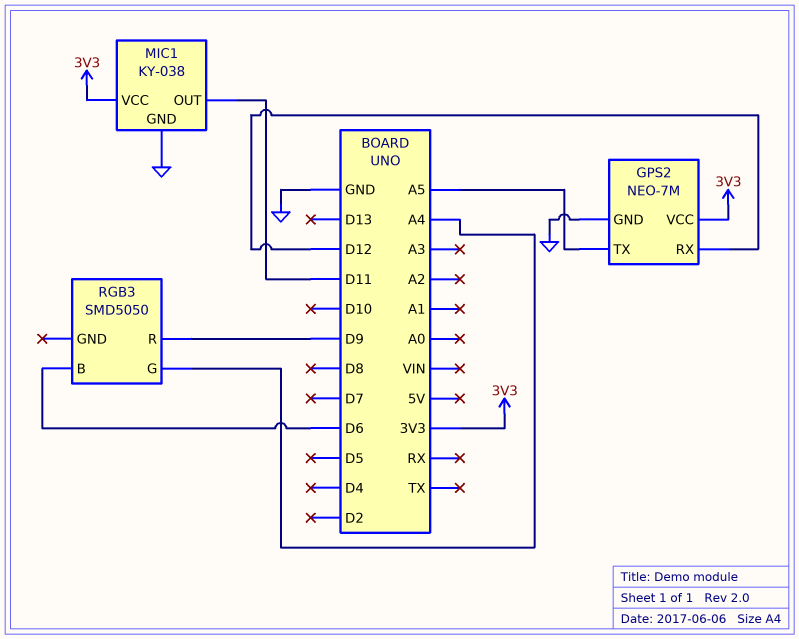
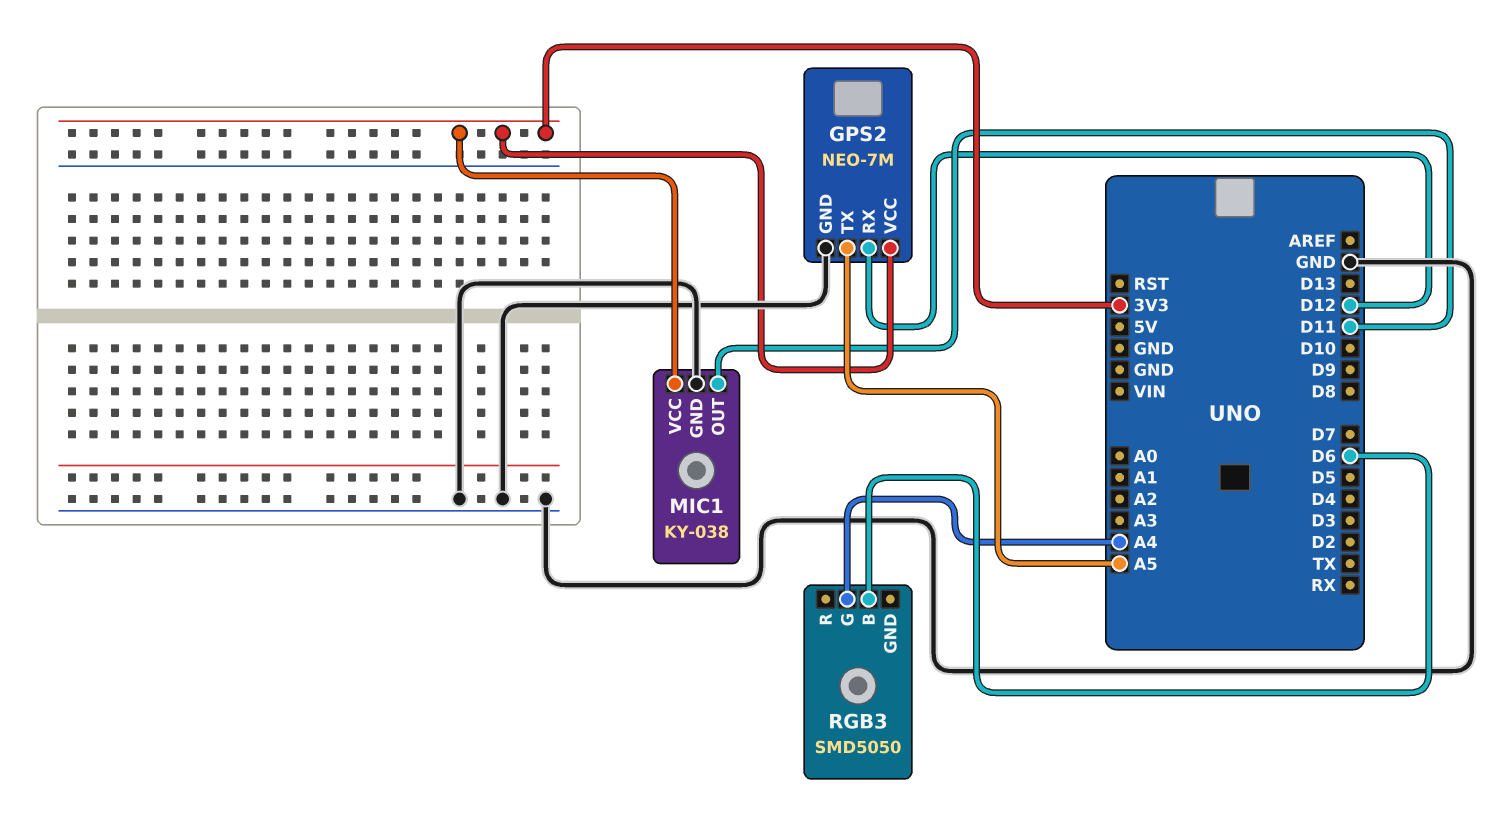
RGB3 pin R: D9 -> none

